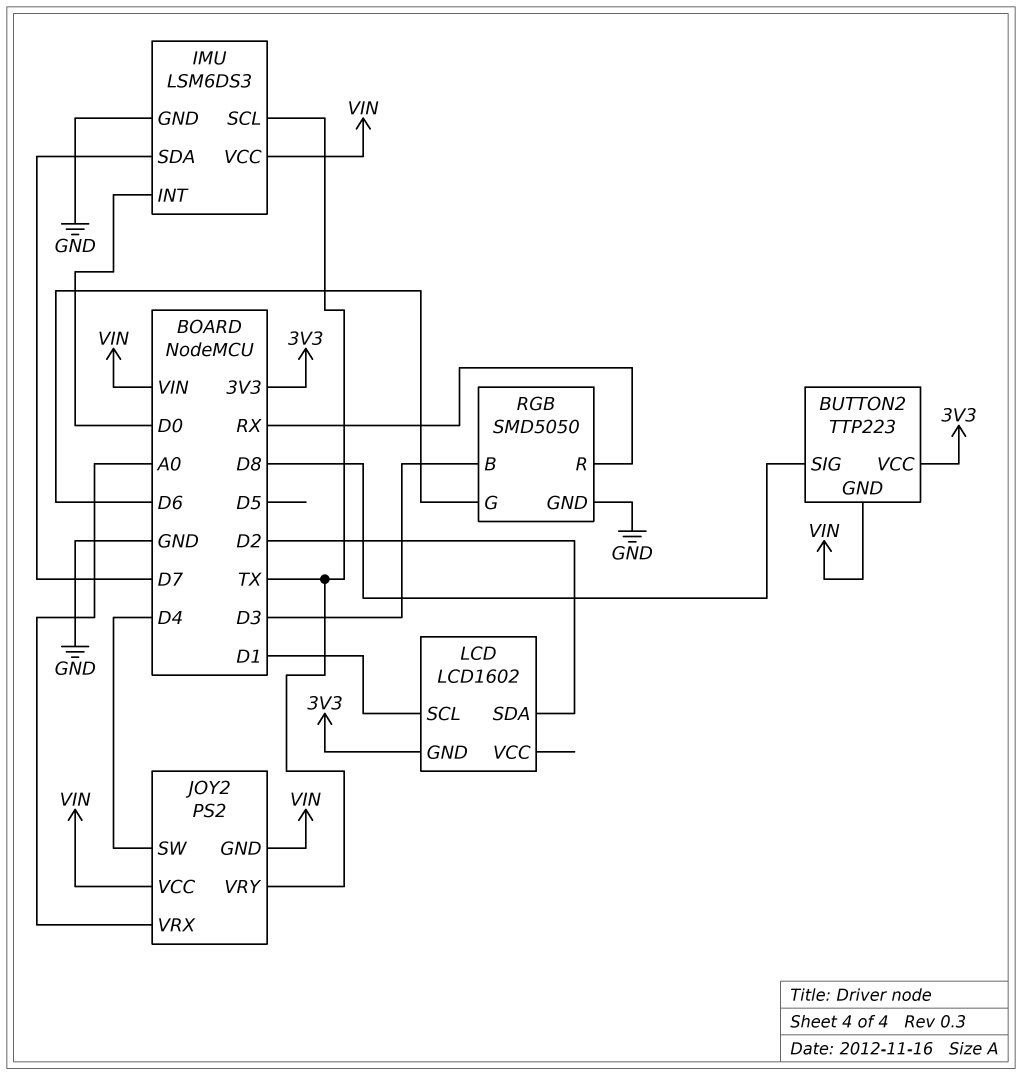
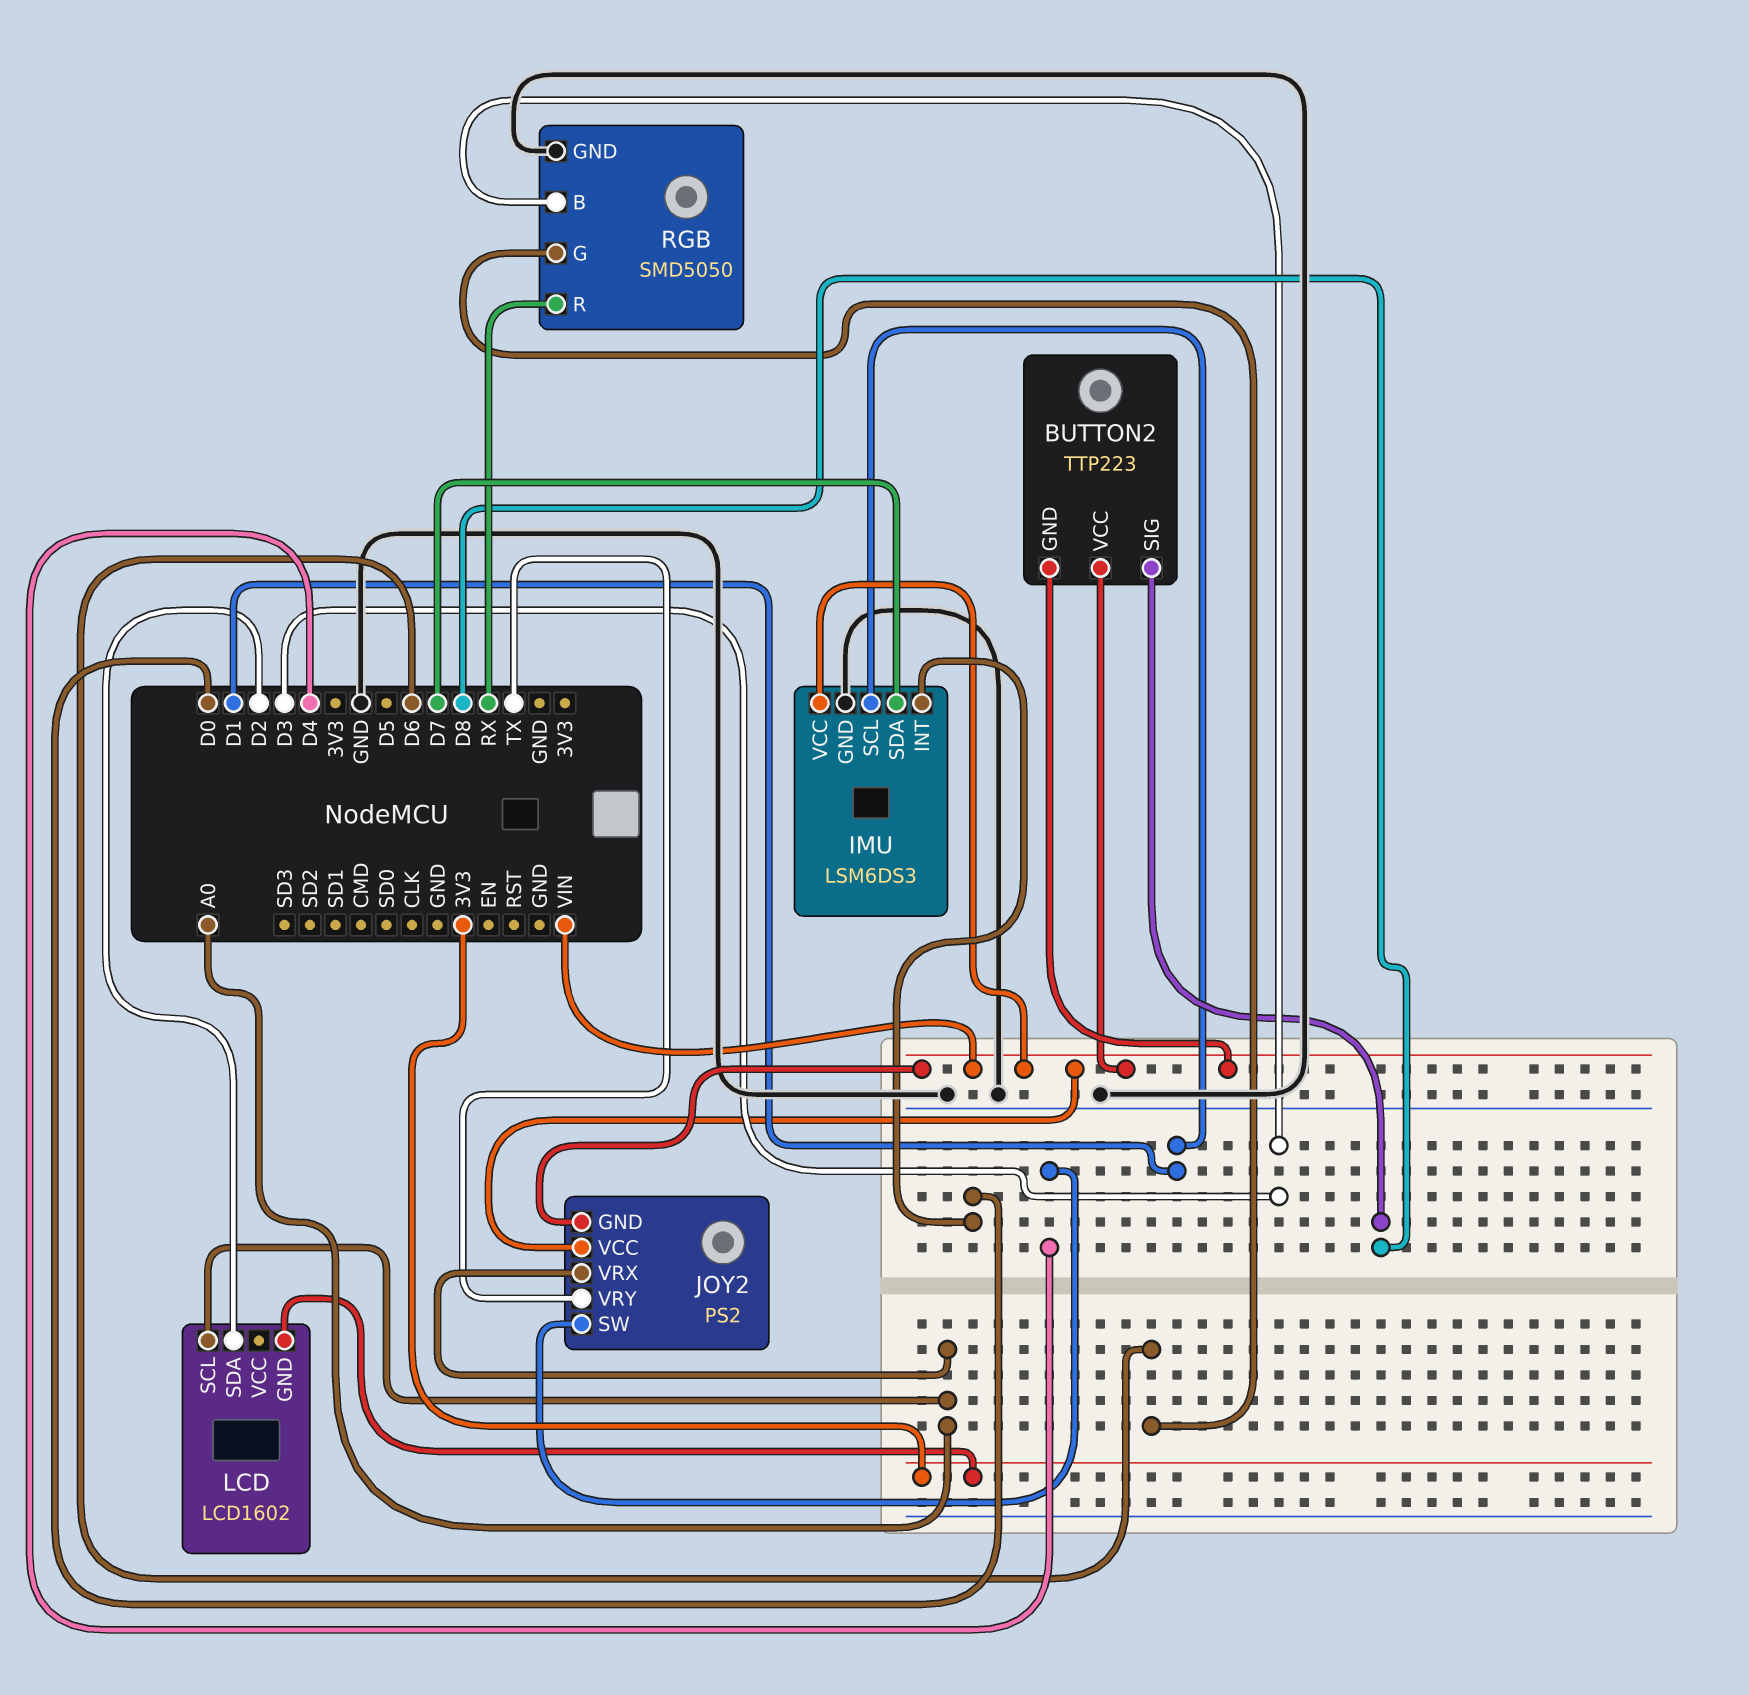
BUTTON2 pin VCC: 3V3 -> VIN
IMU pin SCL: TX -> D1
LCD pin SCL: D1 -> A0

